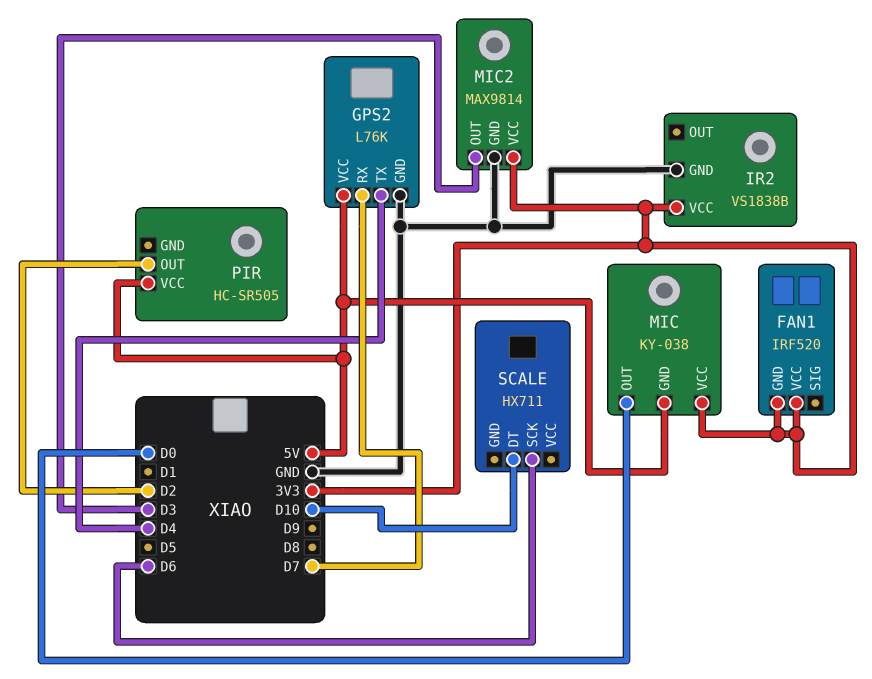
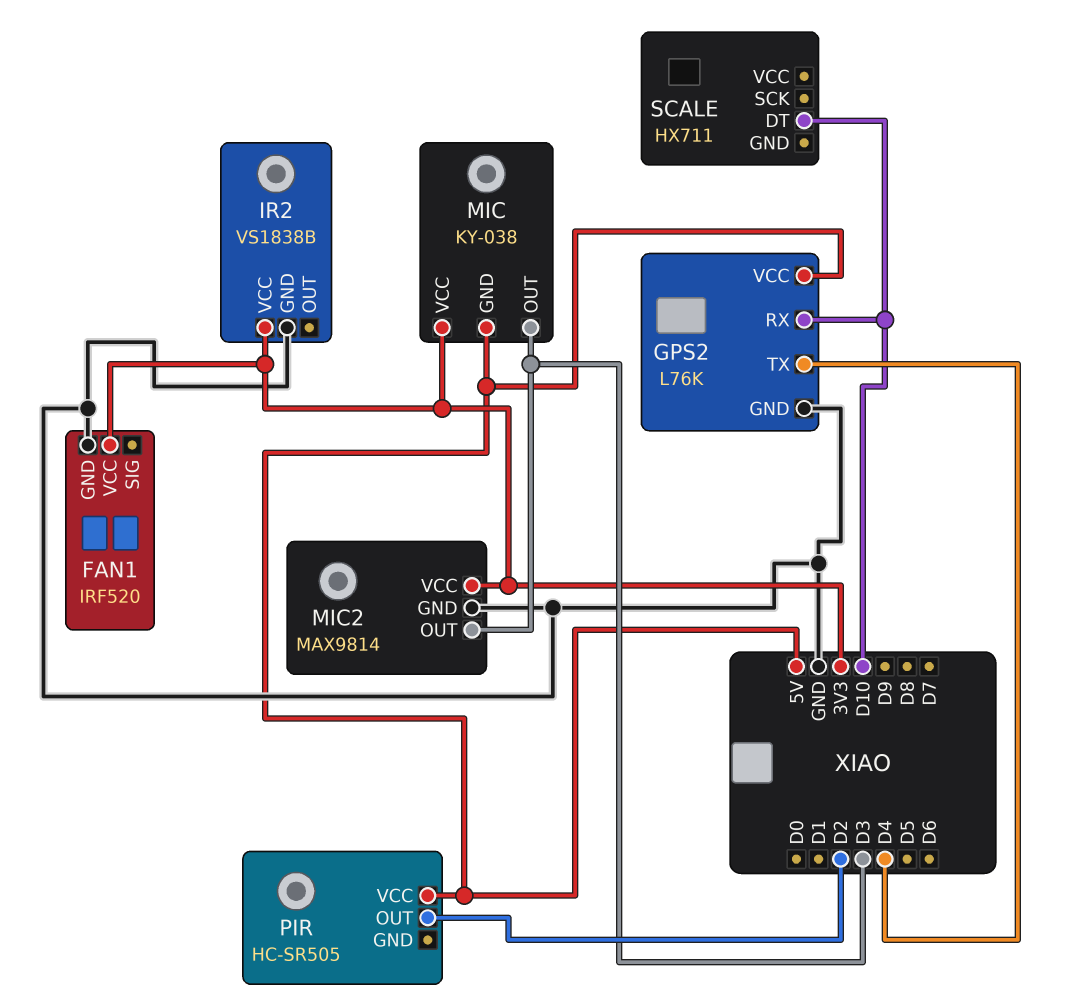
FAN1 pin GND: 3V3 -> GND
GPS2 pin RX: D7 -> D10
MIC pin OUT: D0 -> D3
SCALE pin SCK: D6 -> none

